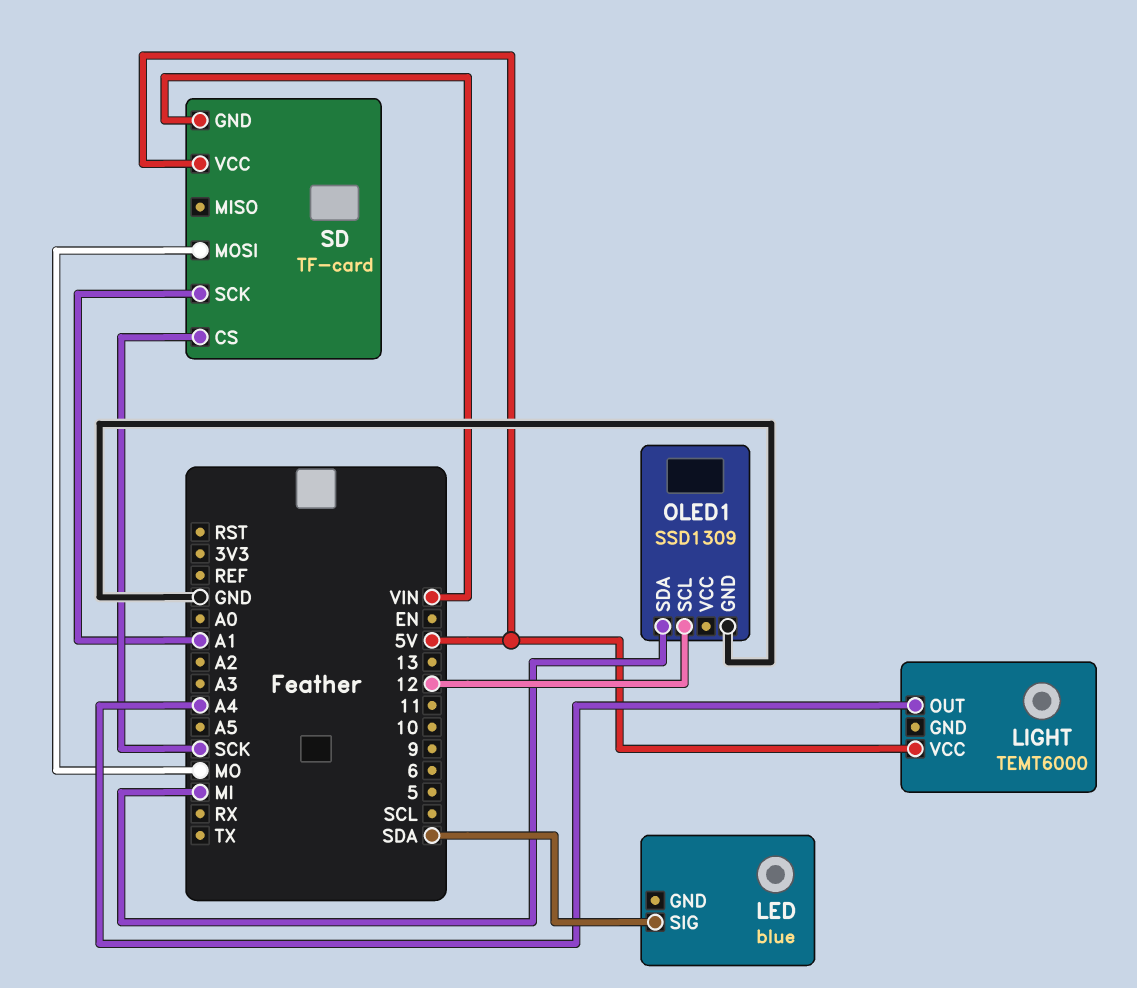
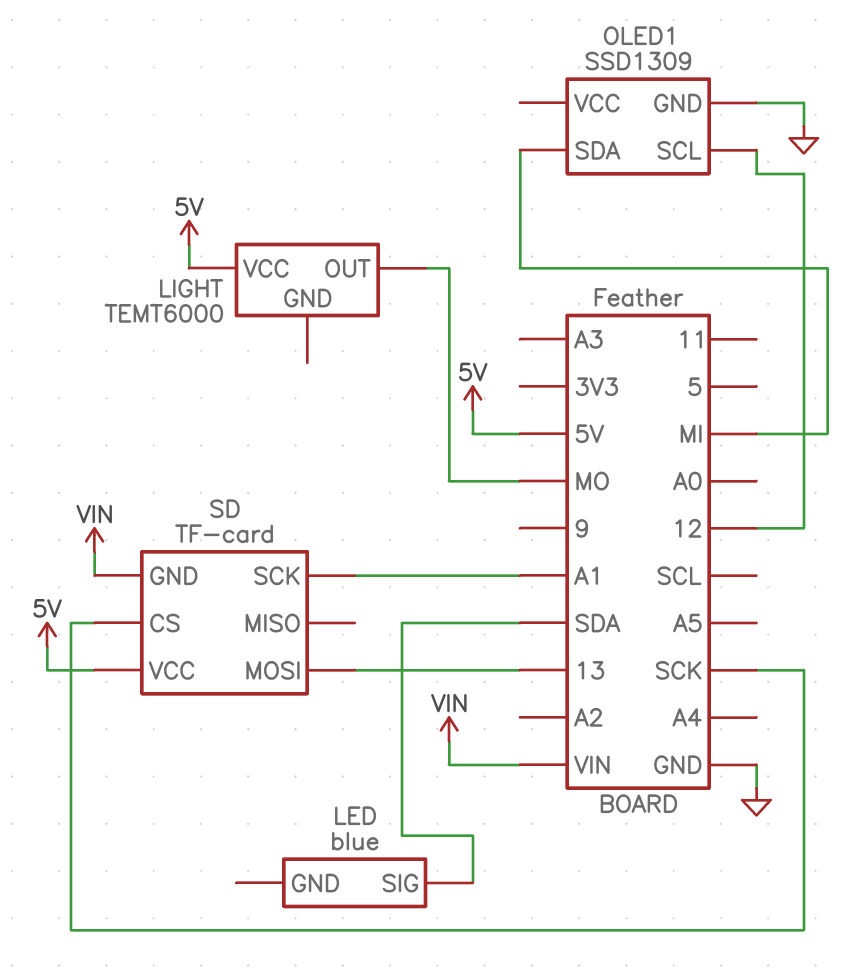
LIGHT pin OUT: A4 -> MO
SD pin MOSI: MO -> 13

